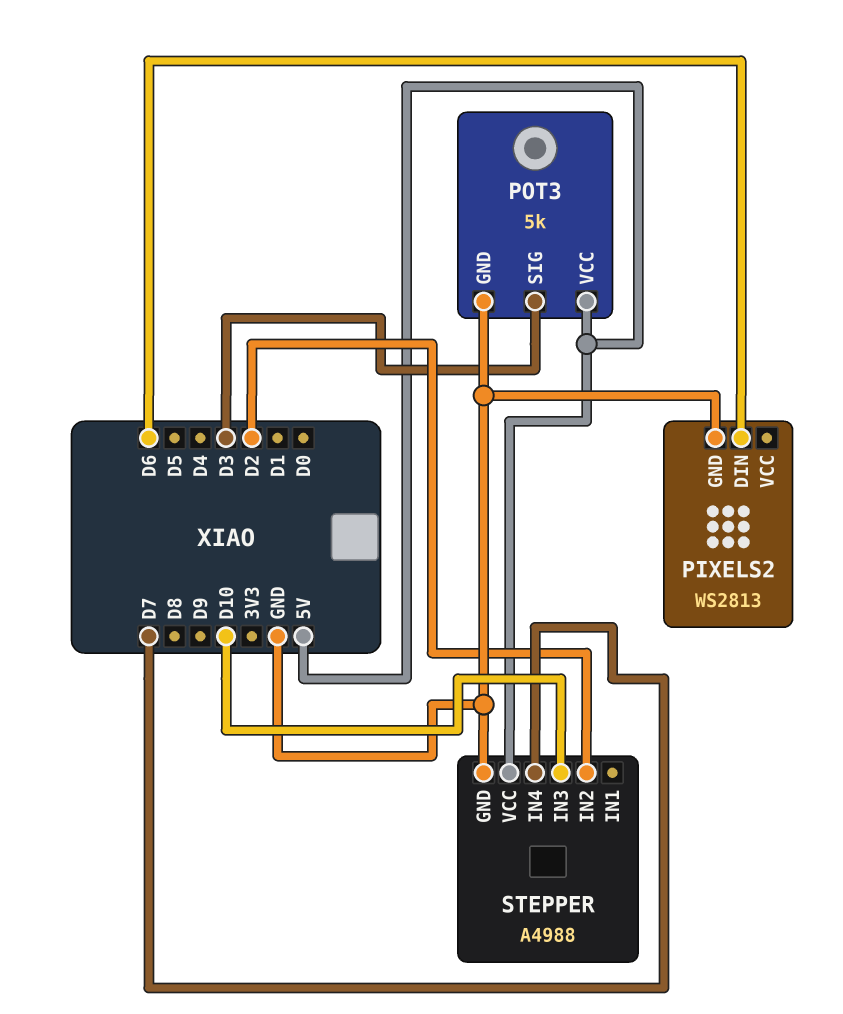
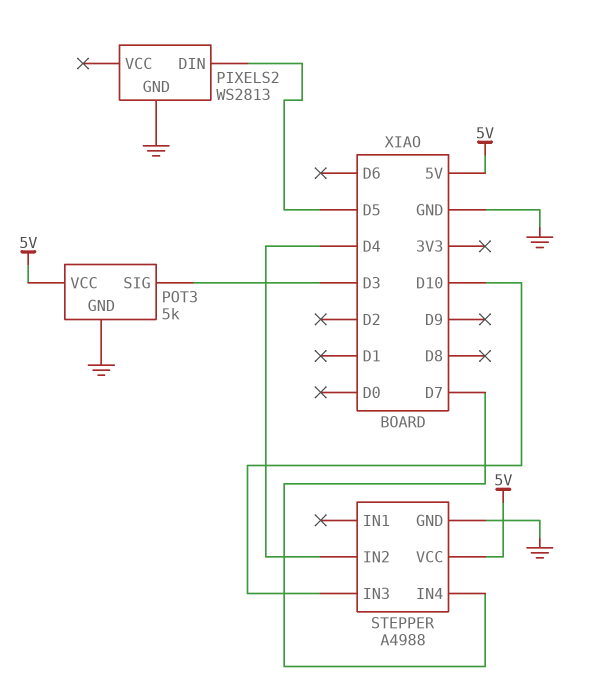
PIXELS2 pin DIN: D6 -> D5
STEPPER pin IN2: D2 -> D4

